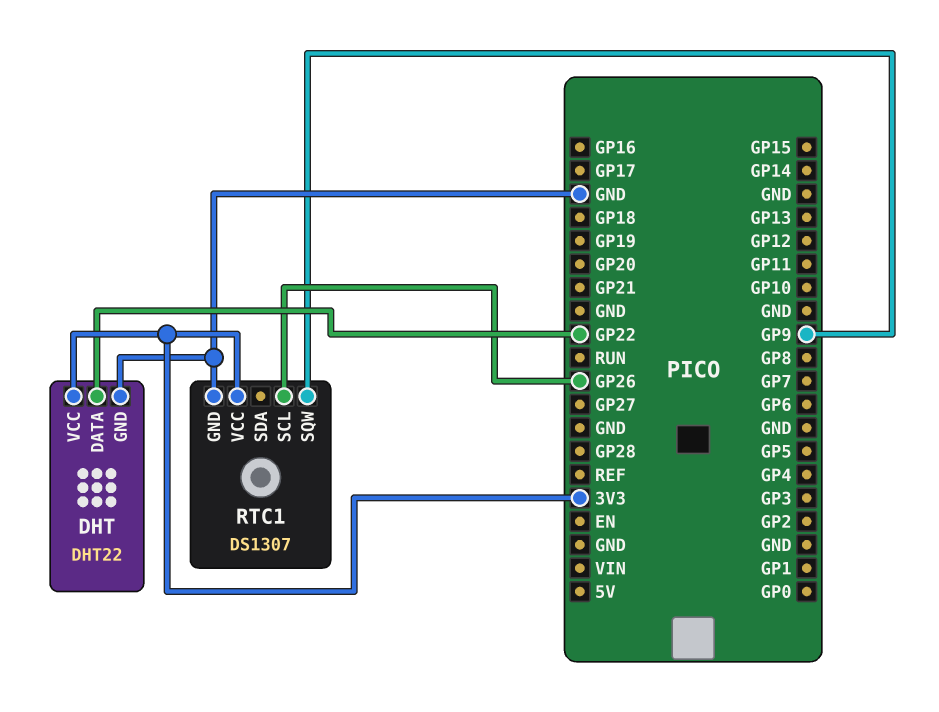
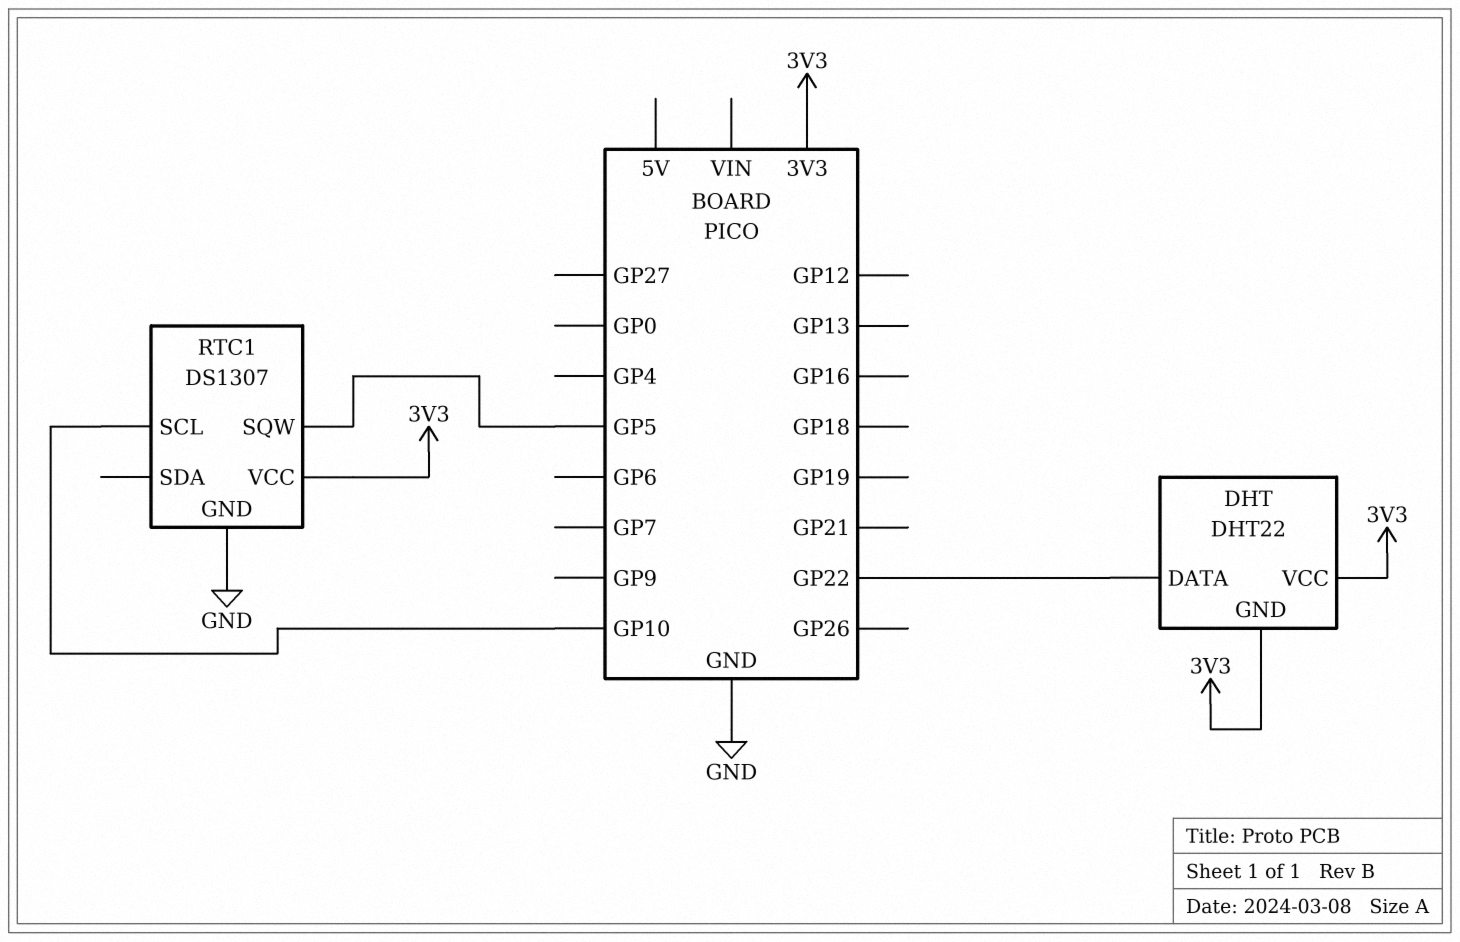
DHT pin GND: GND -> 3V3
RTC1 pin SCL: GP26 -> GP10
RTC1 pin SQW: GP9 -> GP5

